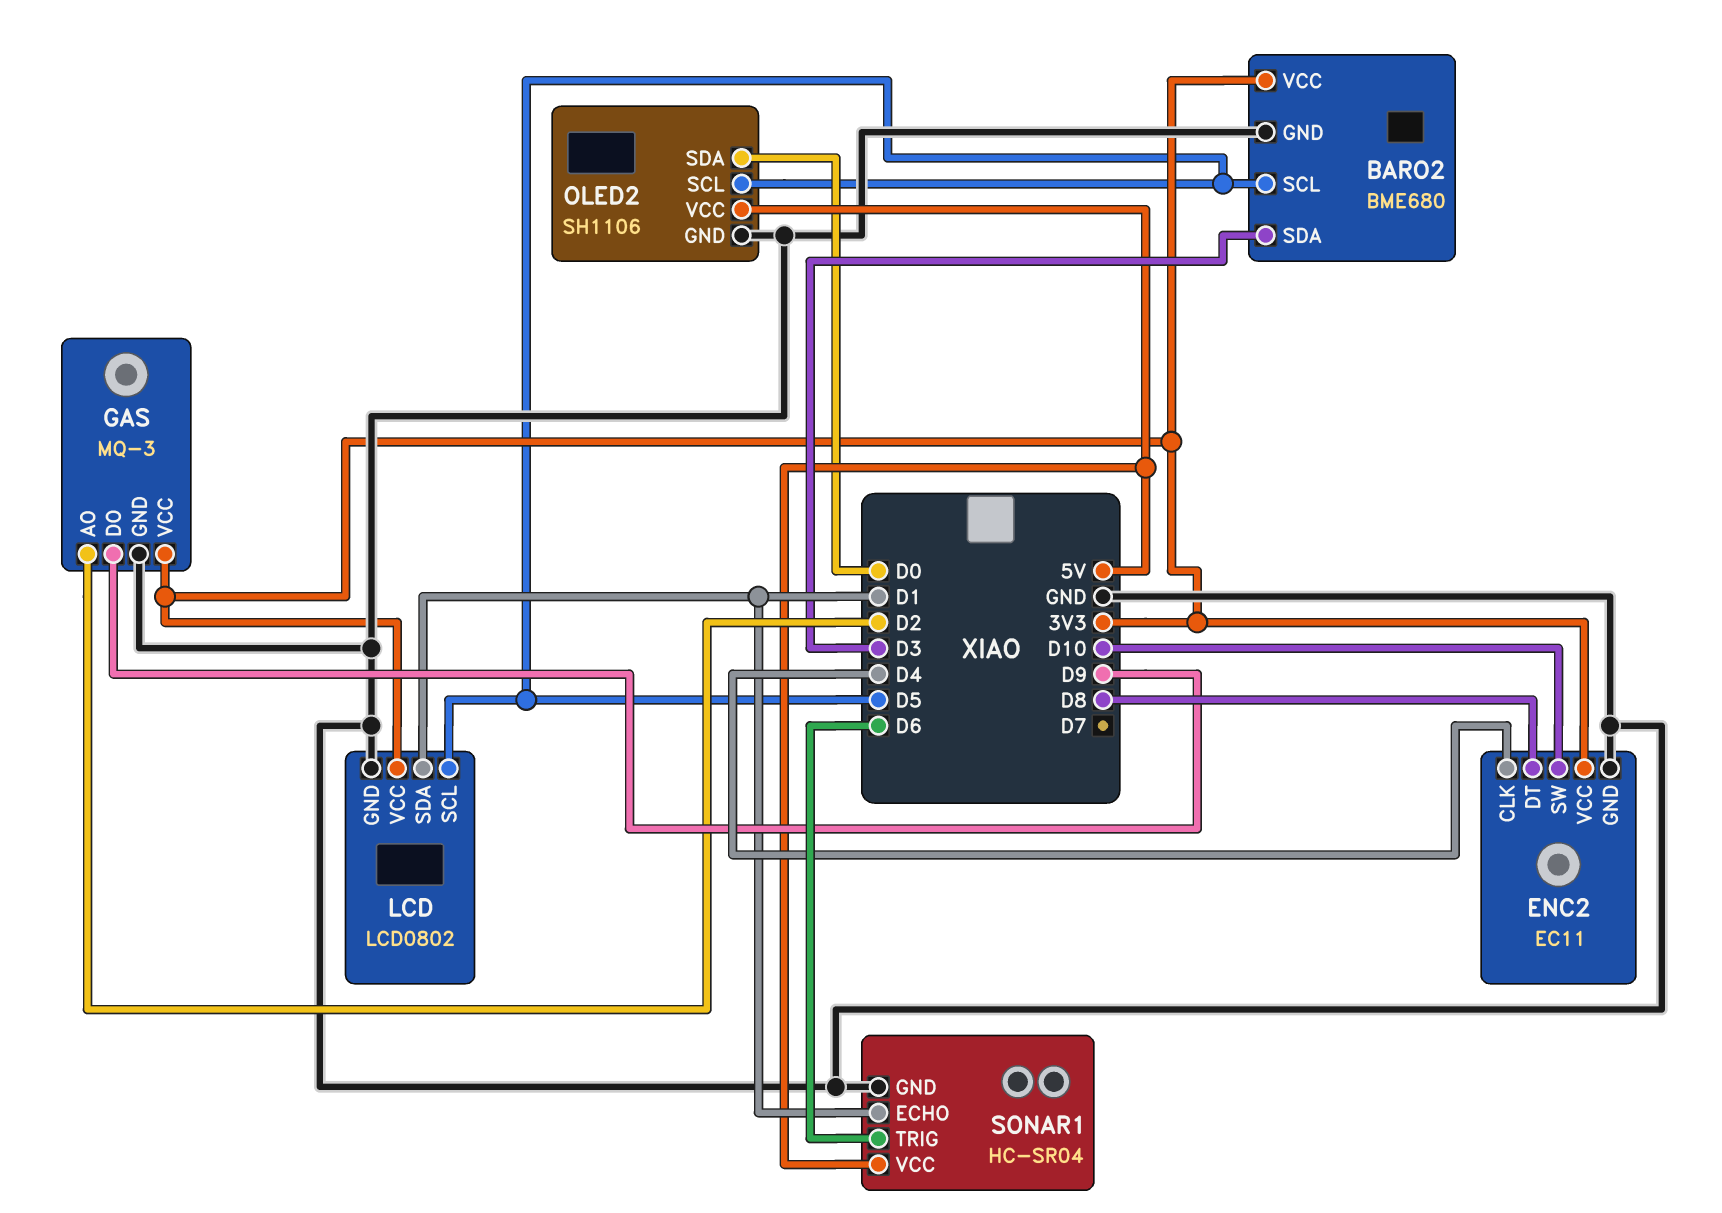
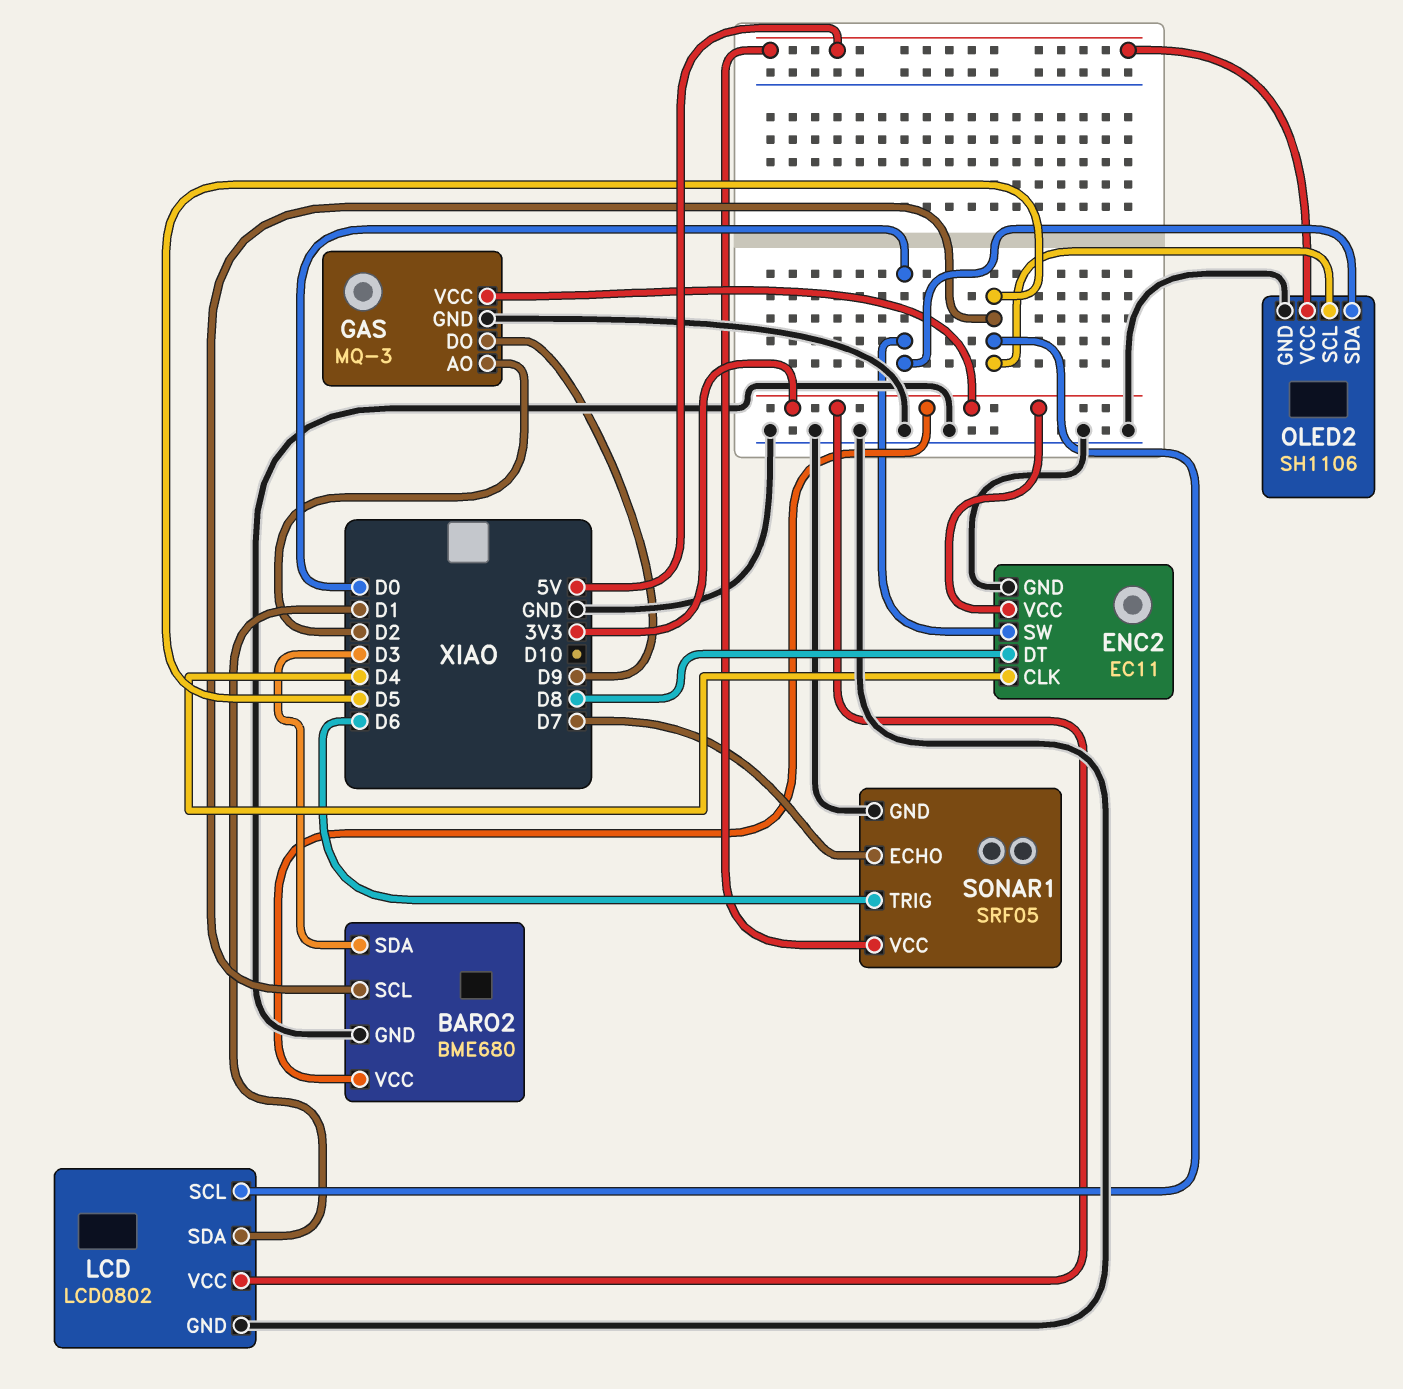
ENC2 pin SW: D10 -> D0
SONAR1: HC-SR04 -> SRF05
SONAR1 pin ECHO: D1 -> D7

